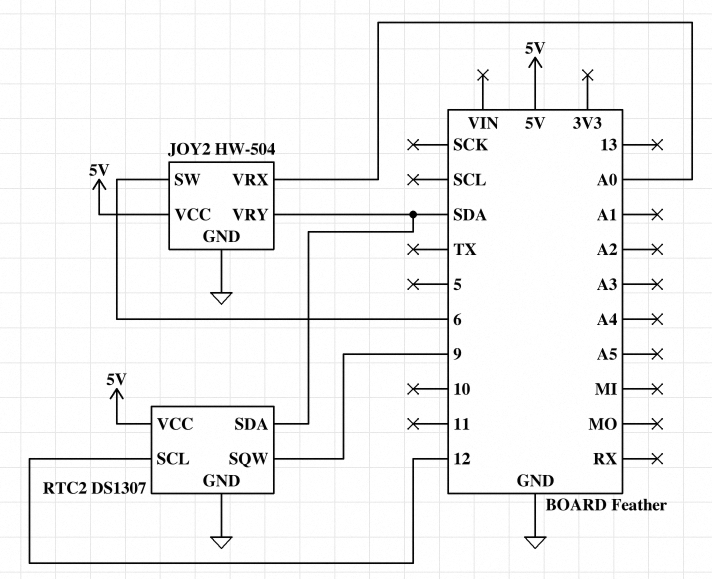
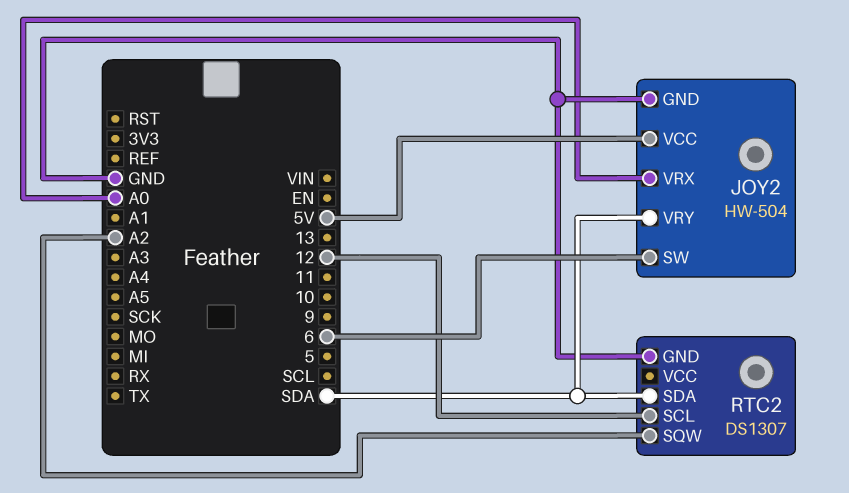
RTC2 pin SQW: 9 -> A2
RTC2 pin VCC: 5V -> none

